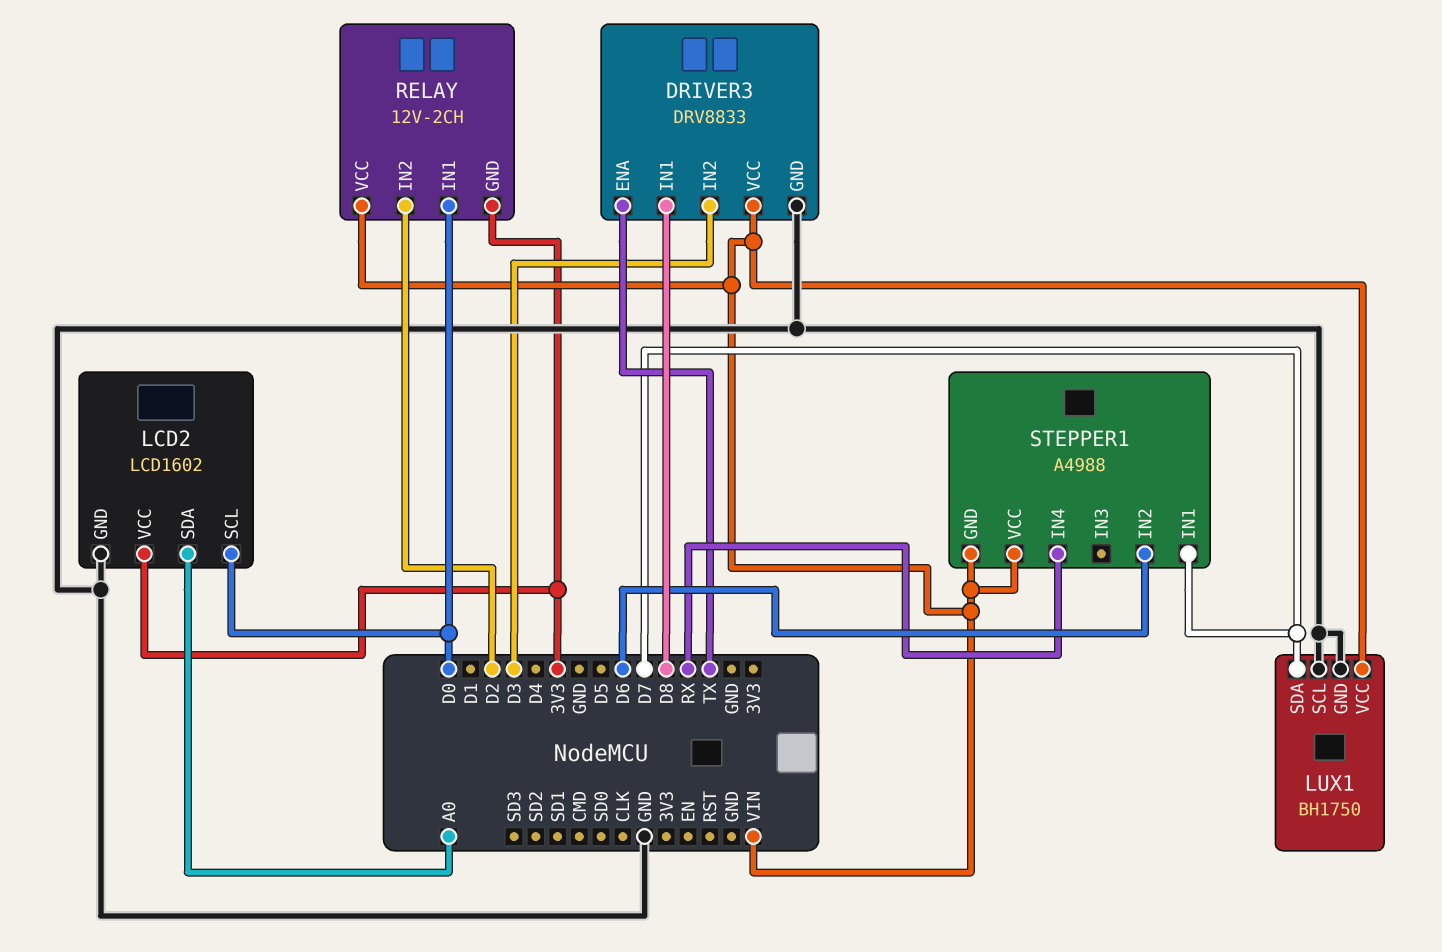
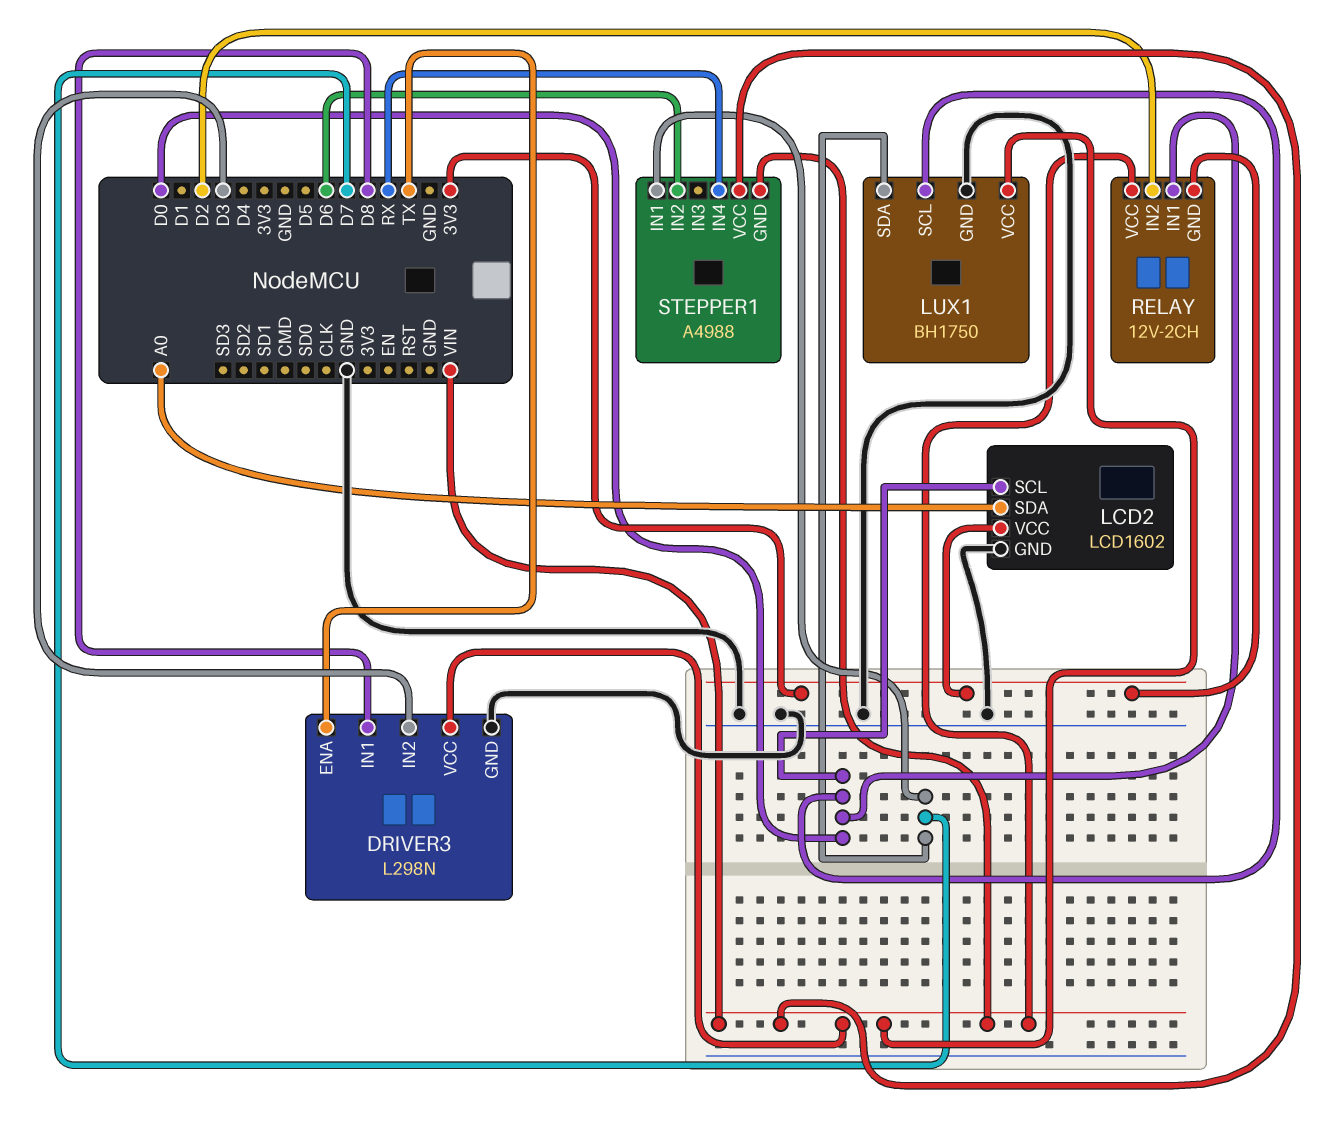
DRIVER3: DRV8833 -> L298N
LUX1 pin SCL: GND -> D0

